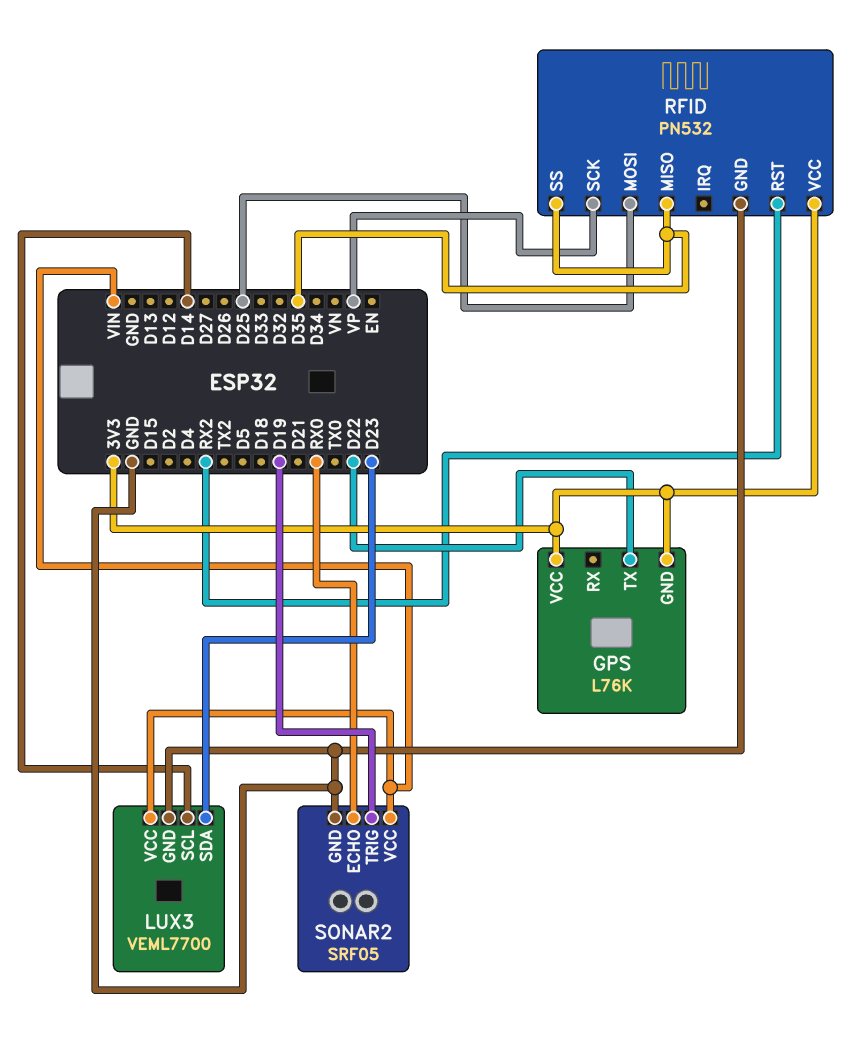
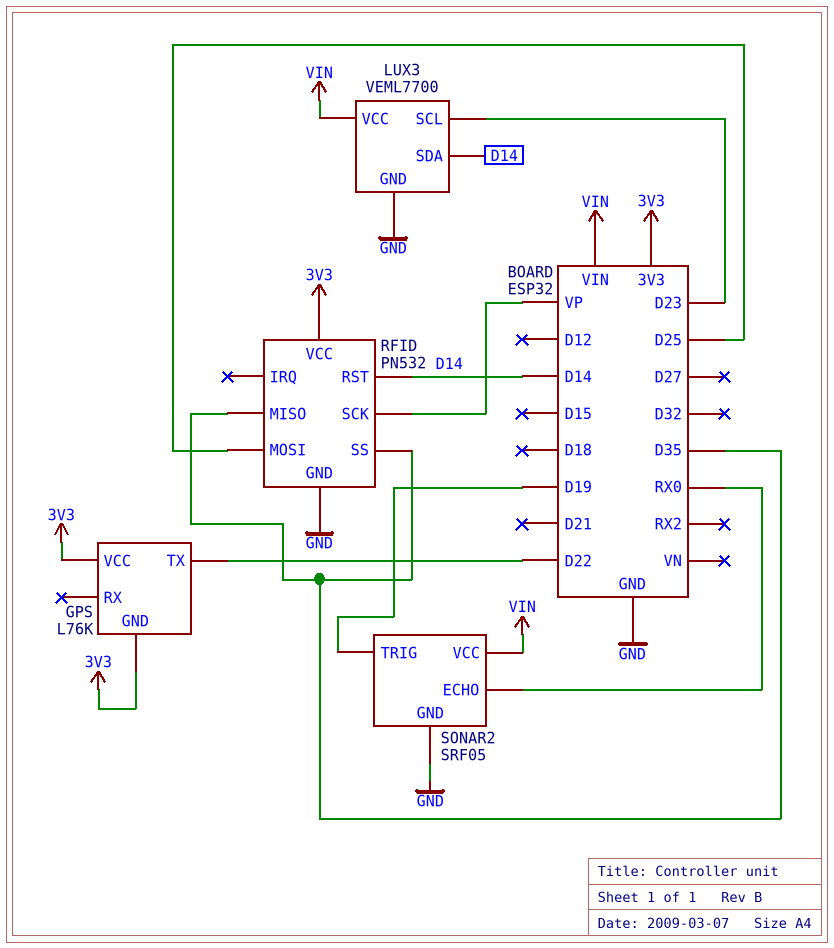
LUX3 pin SCL: D14 -> D23
LUX3 pin SDA: D23 -> D14
RFID pin RST: RX2 -> D14

